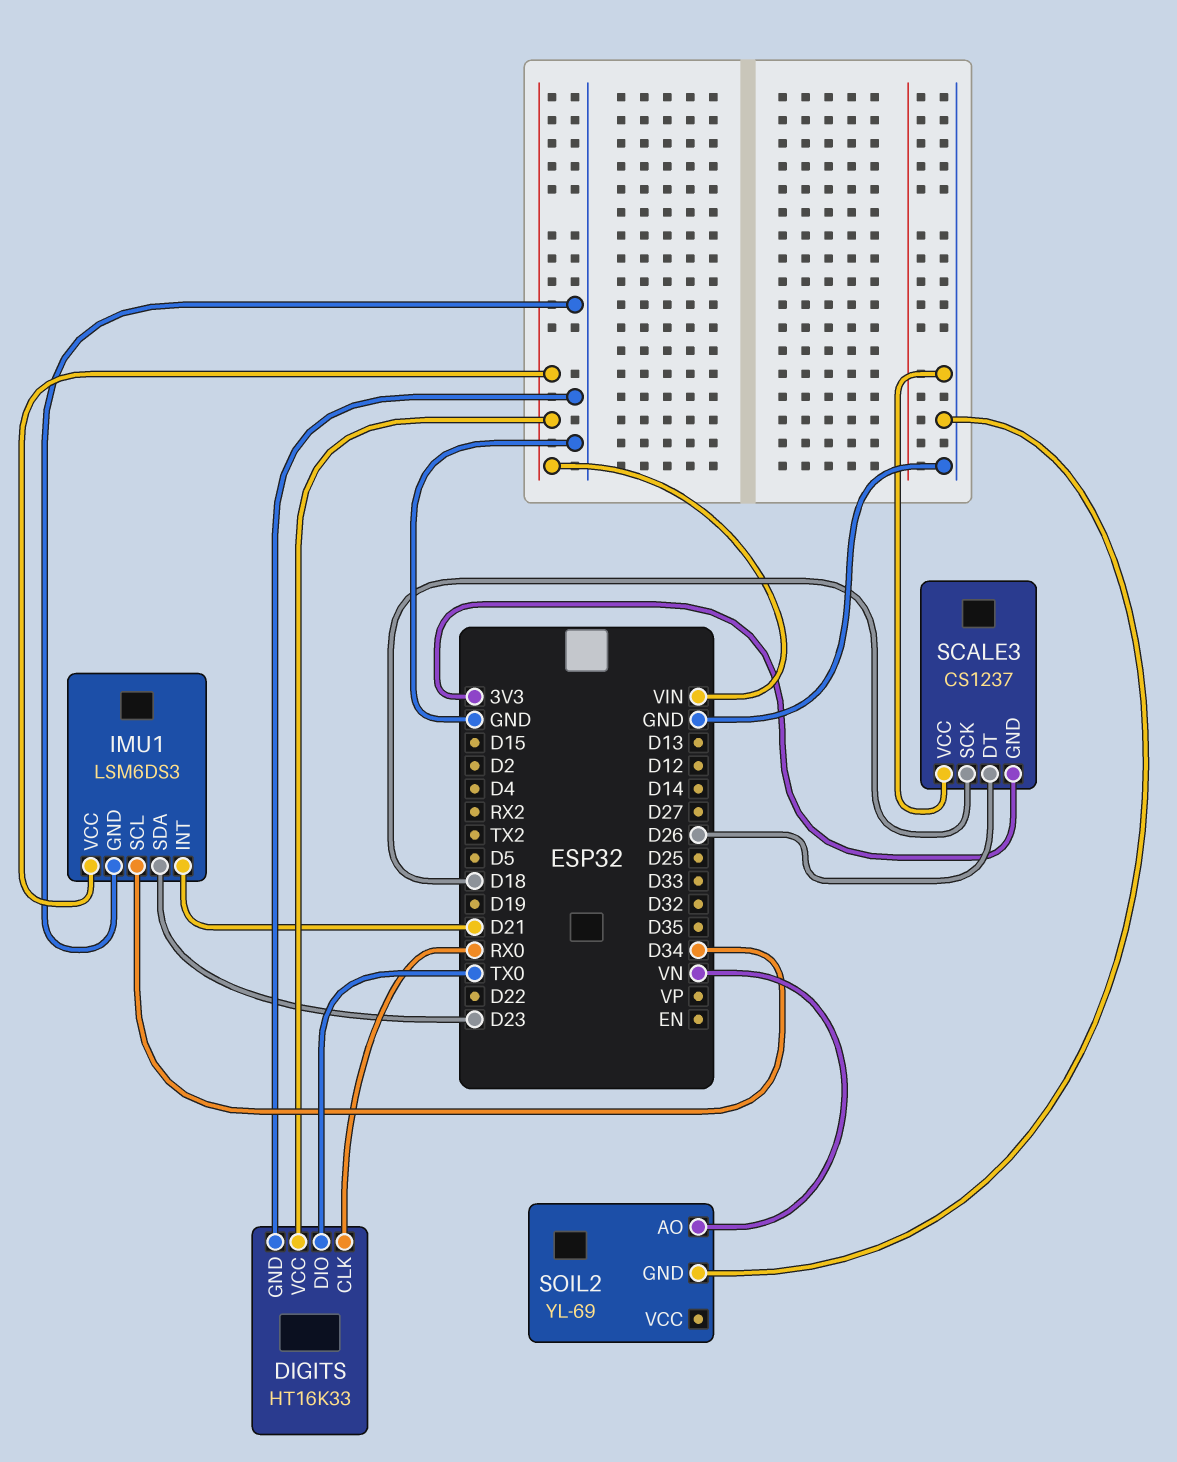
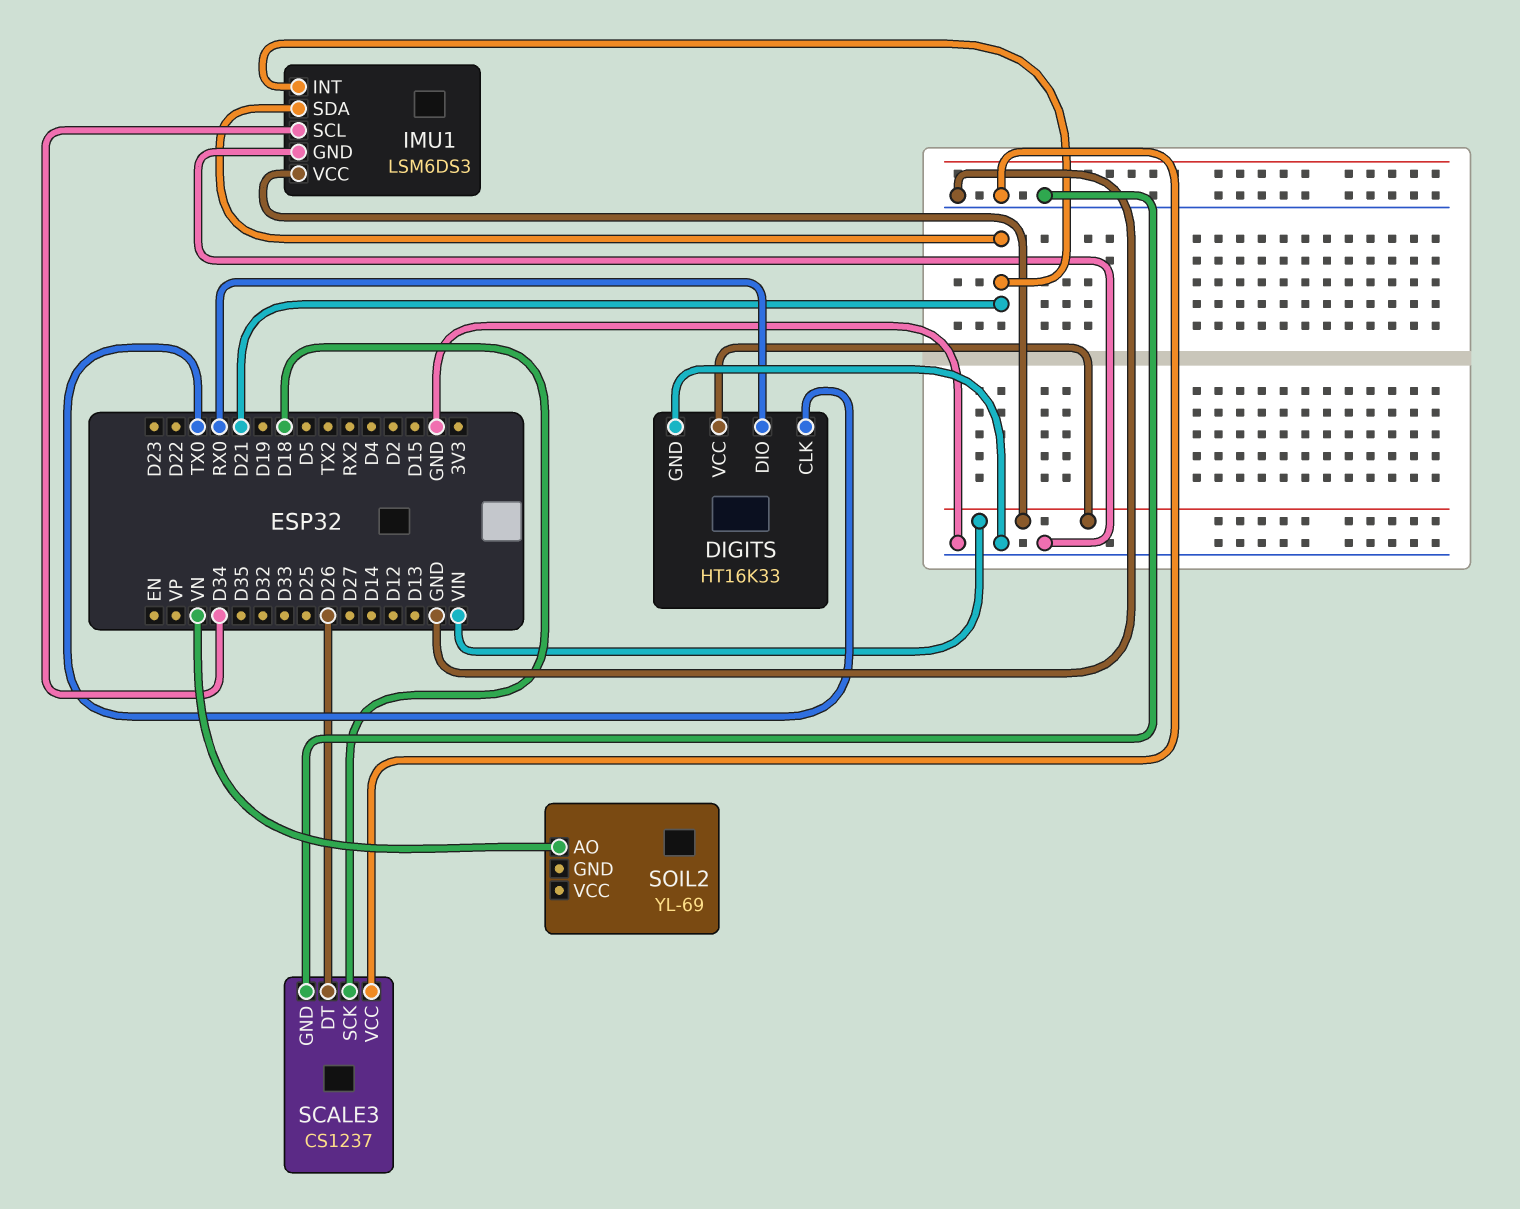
DIGITS pin CLK: RX0 -> TX0
DIGITS pin DIO: TX0 -> RX0
IMU1 pin SDA: D23 -> D21
SCALE3 pin GND: 3V3 -> GND
SOIL2 pin GND: GND -> none

